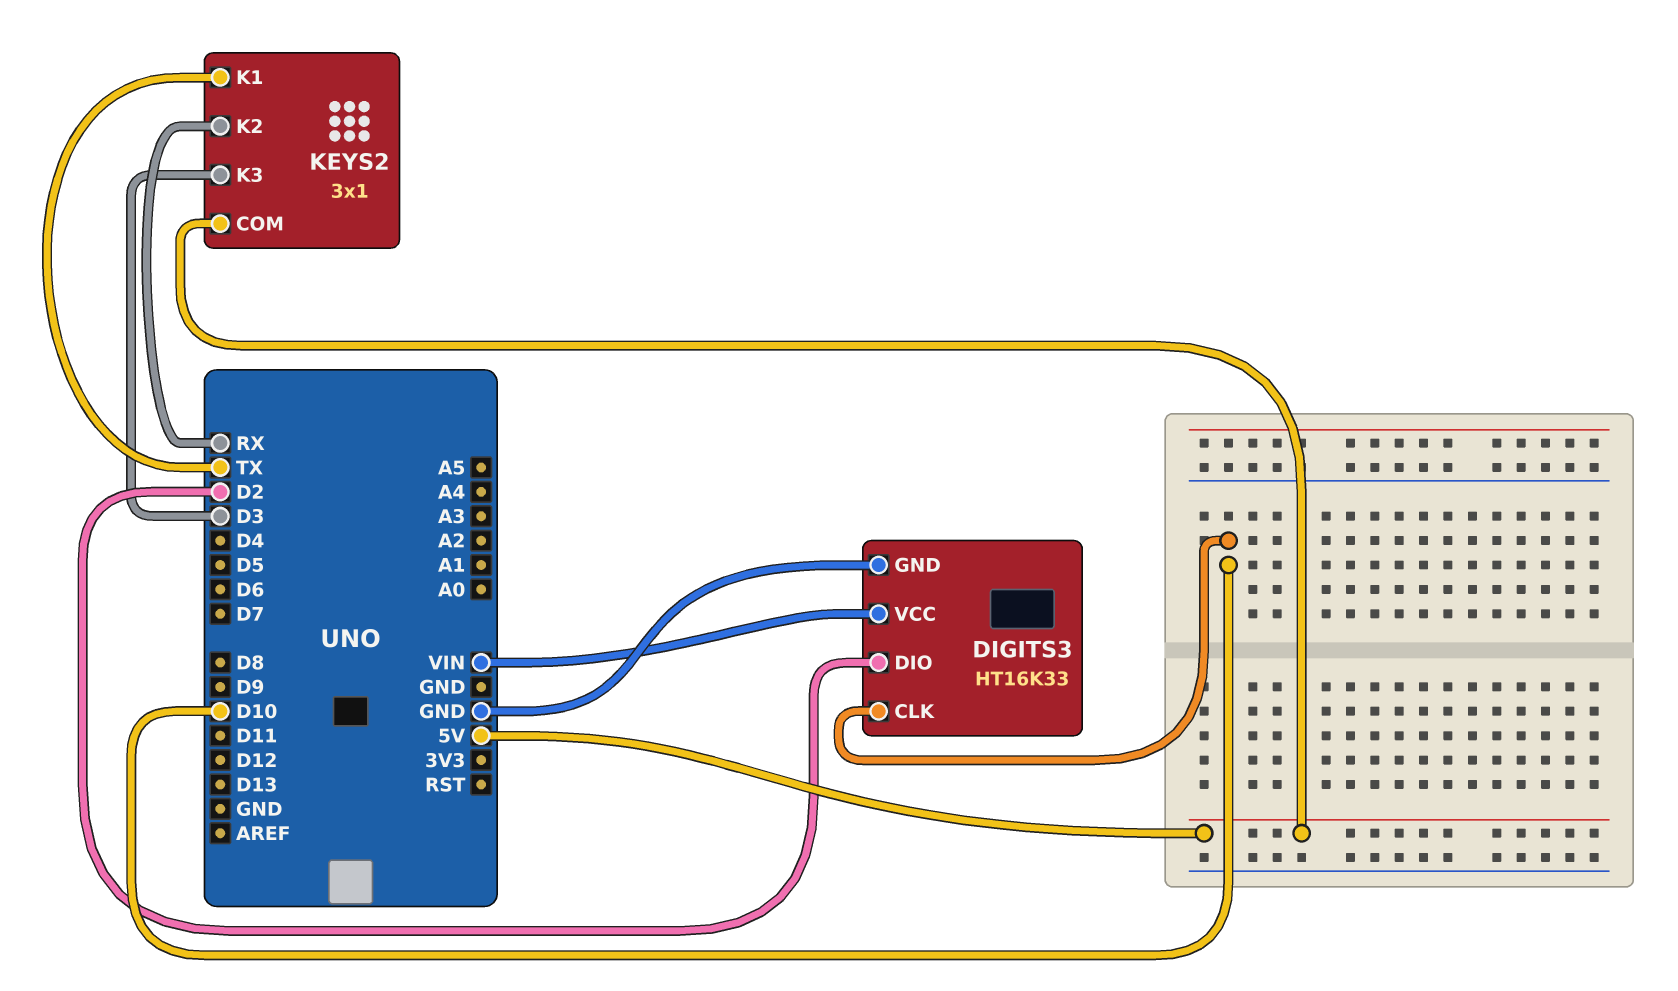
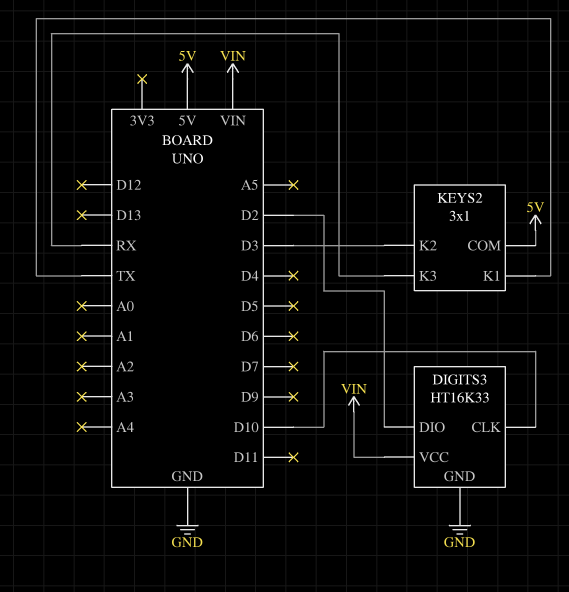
KEYS2 pin K2: RX -> D3
KEYS2 pin K3: D3 -> RX

